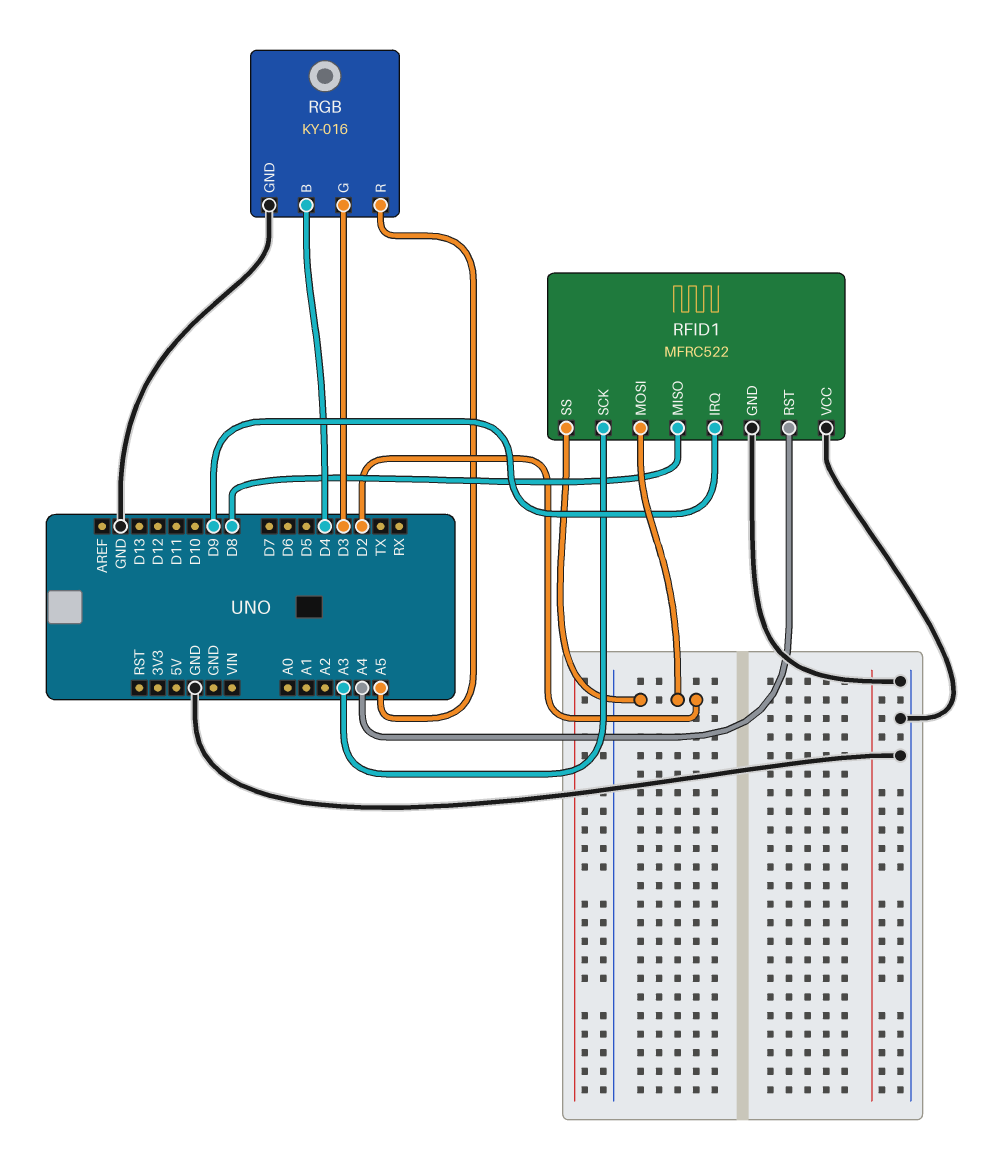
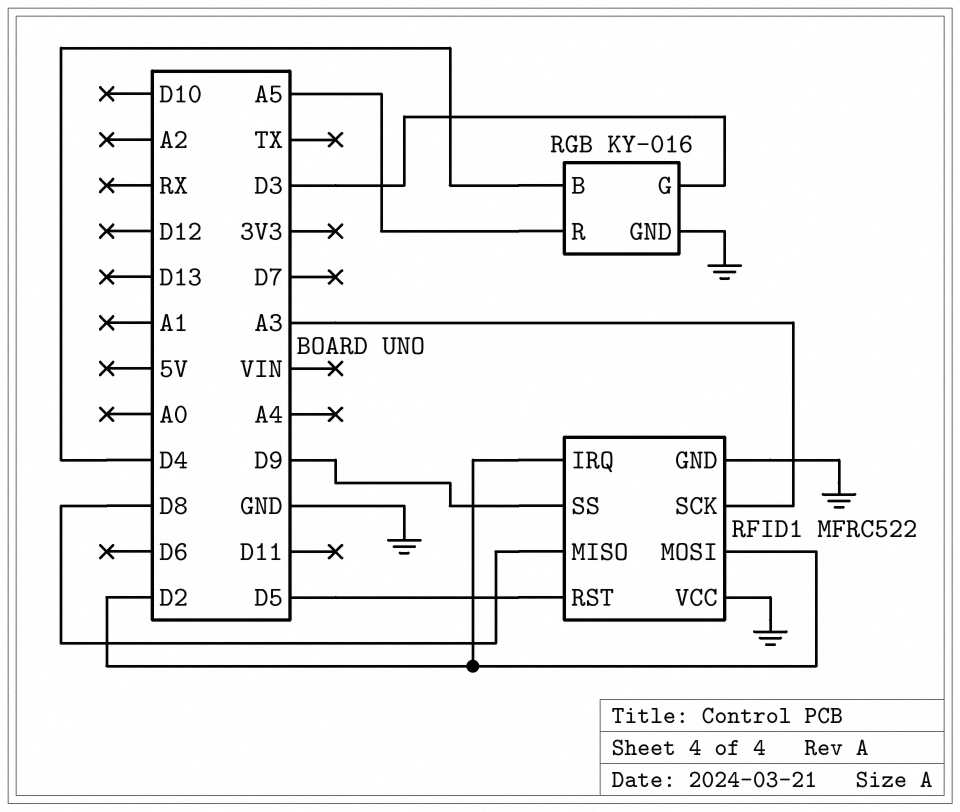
RFID1 pin IRQ: D9 -> D2
RFID1 pin RST: A4 -> D5
RFID1 pin SS: D2 -> D9

